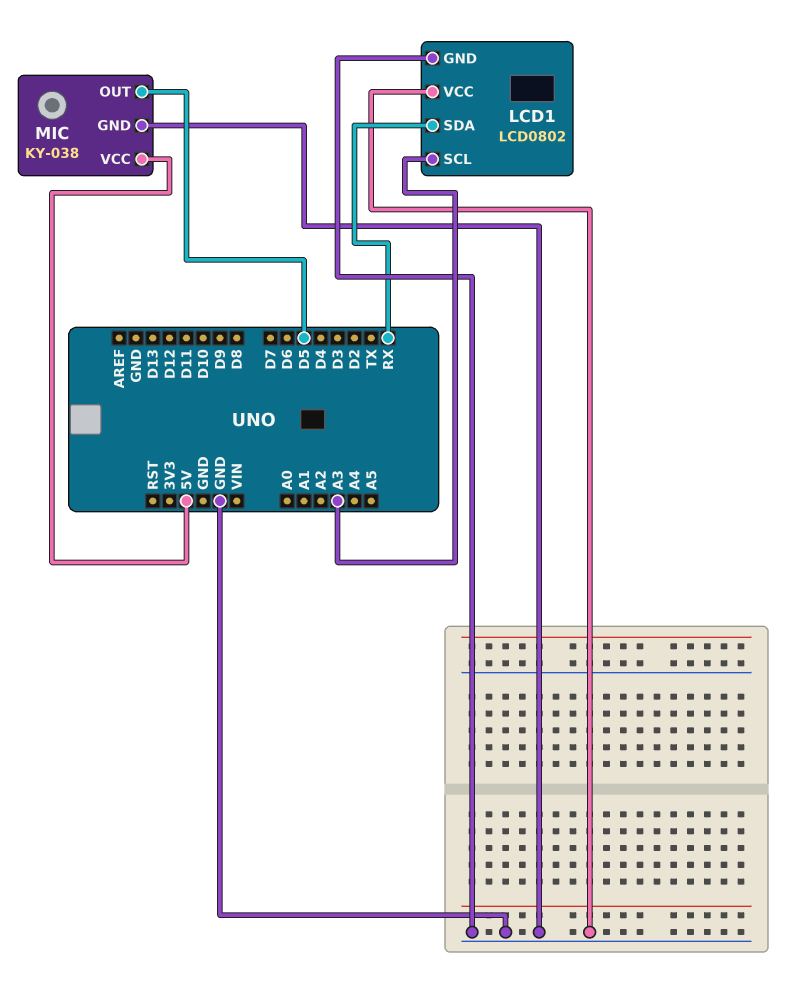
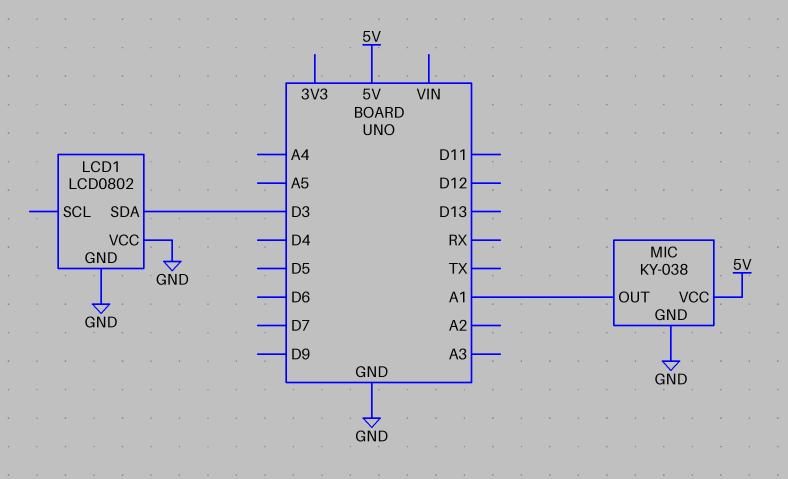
LCD1 pin SCL: A3 -> none
LCD1 pin SDA: RX -> D3
MIC pin OUT: D5 -> A1

